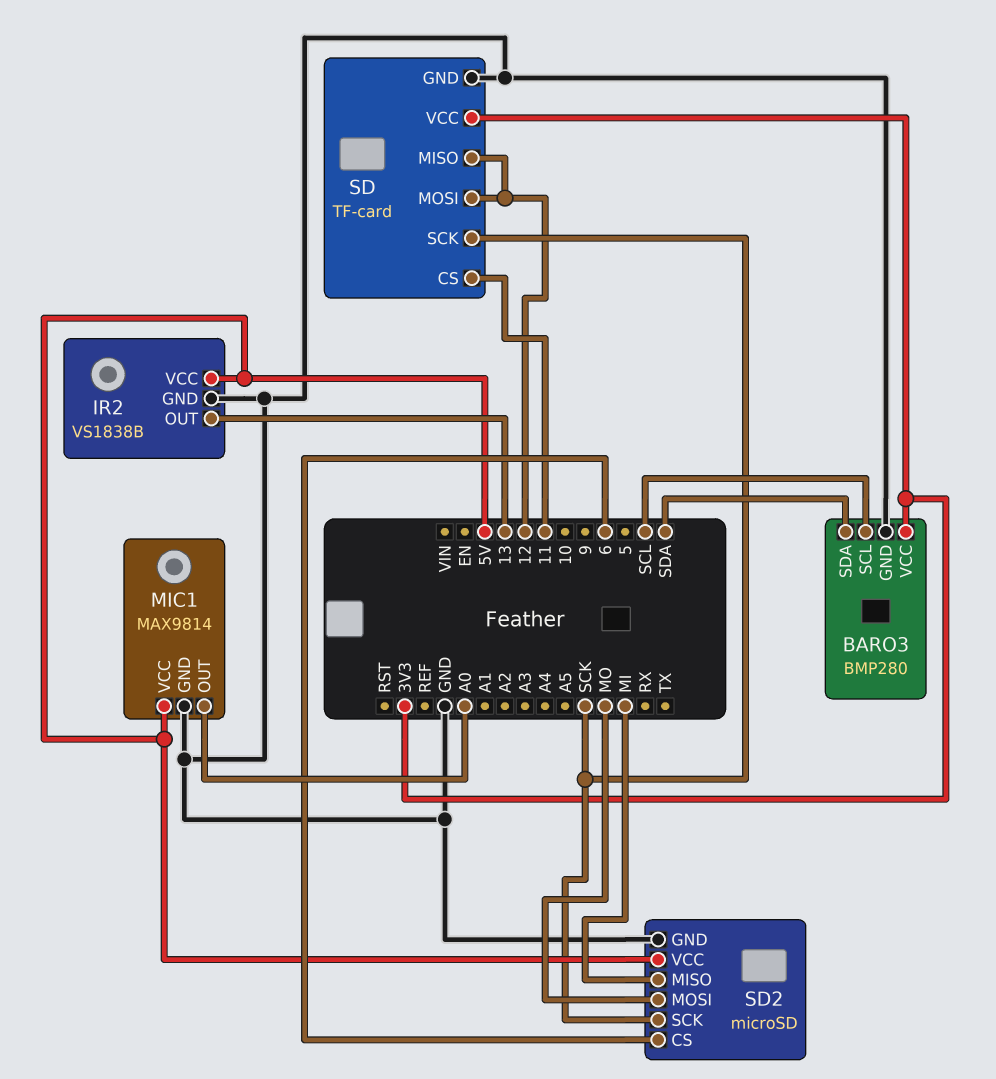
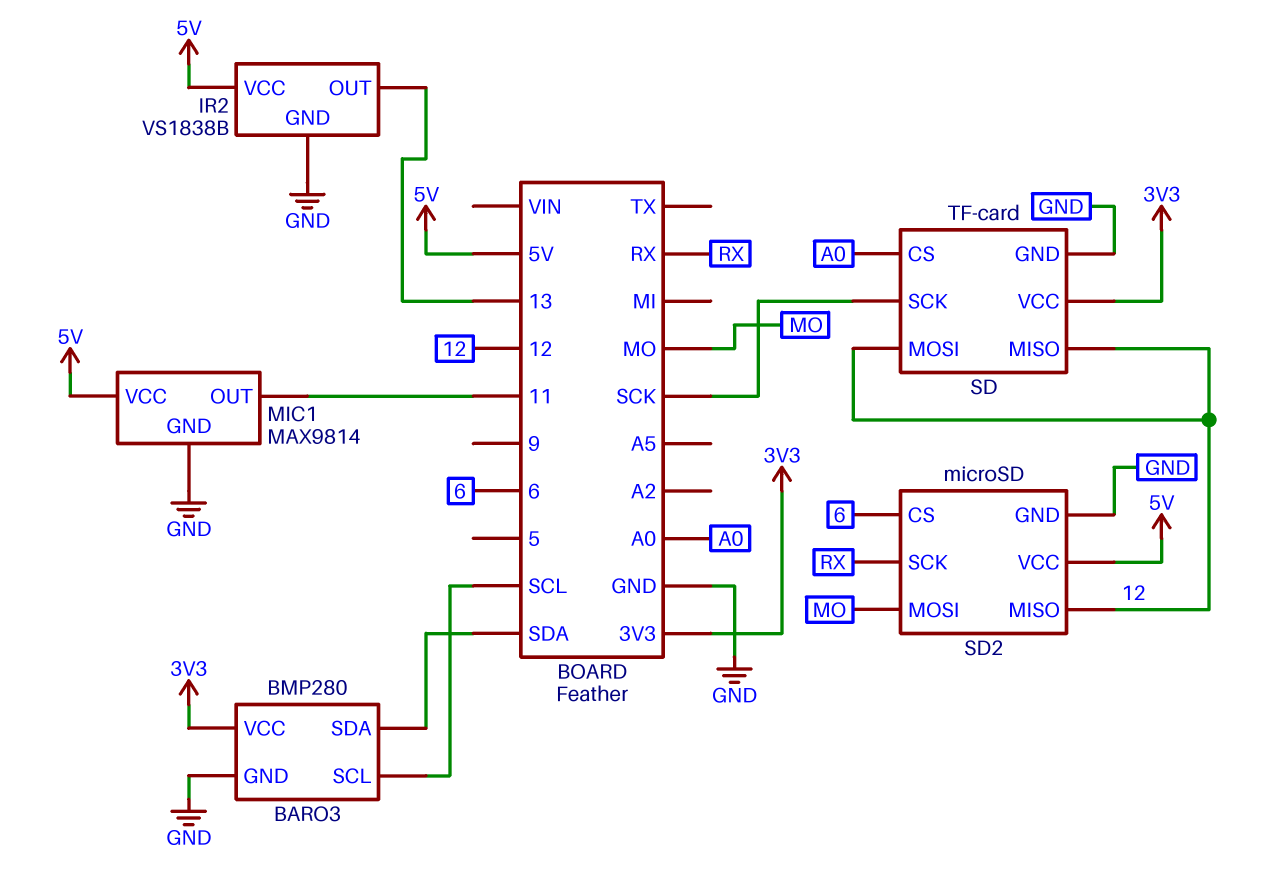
MIC1 pin OUT: A0 -> 11
SD pin CS: 11 -> A0
SD2 pin MISO: MI -> 12
SD2 pin SCK: SCK -> RX

